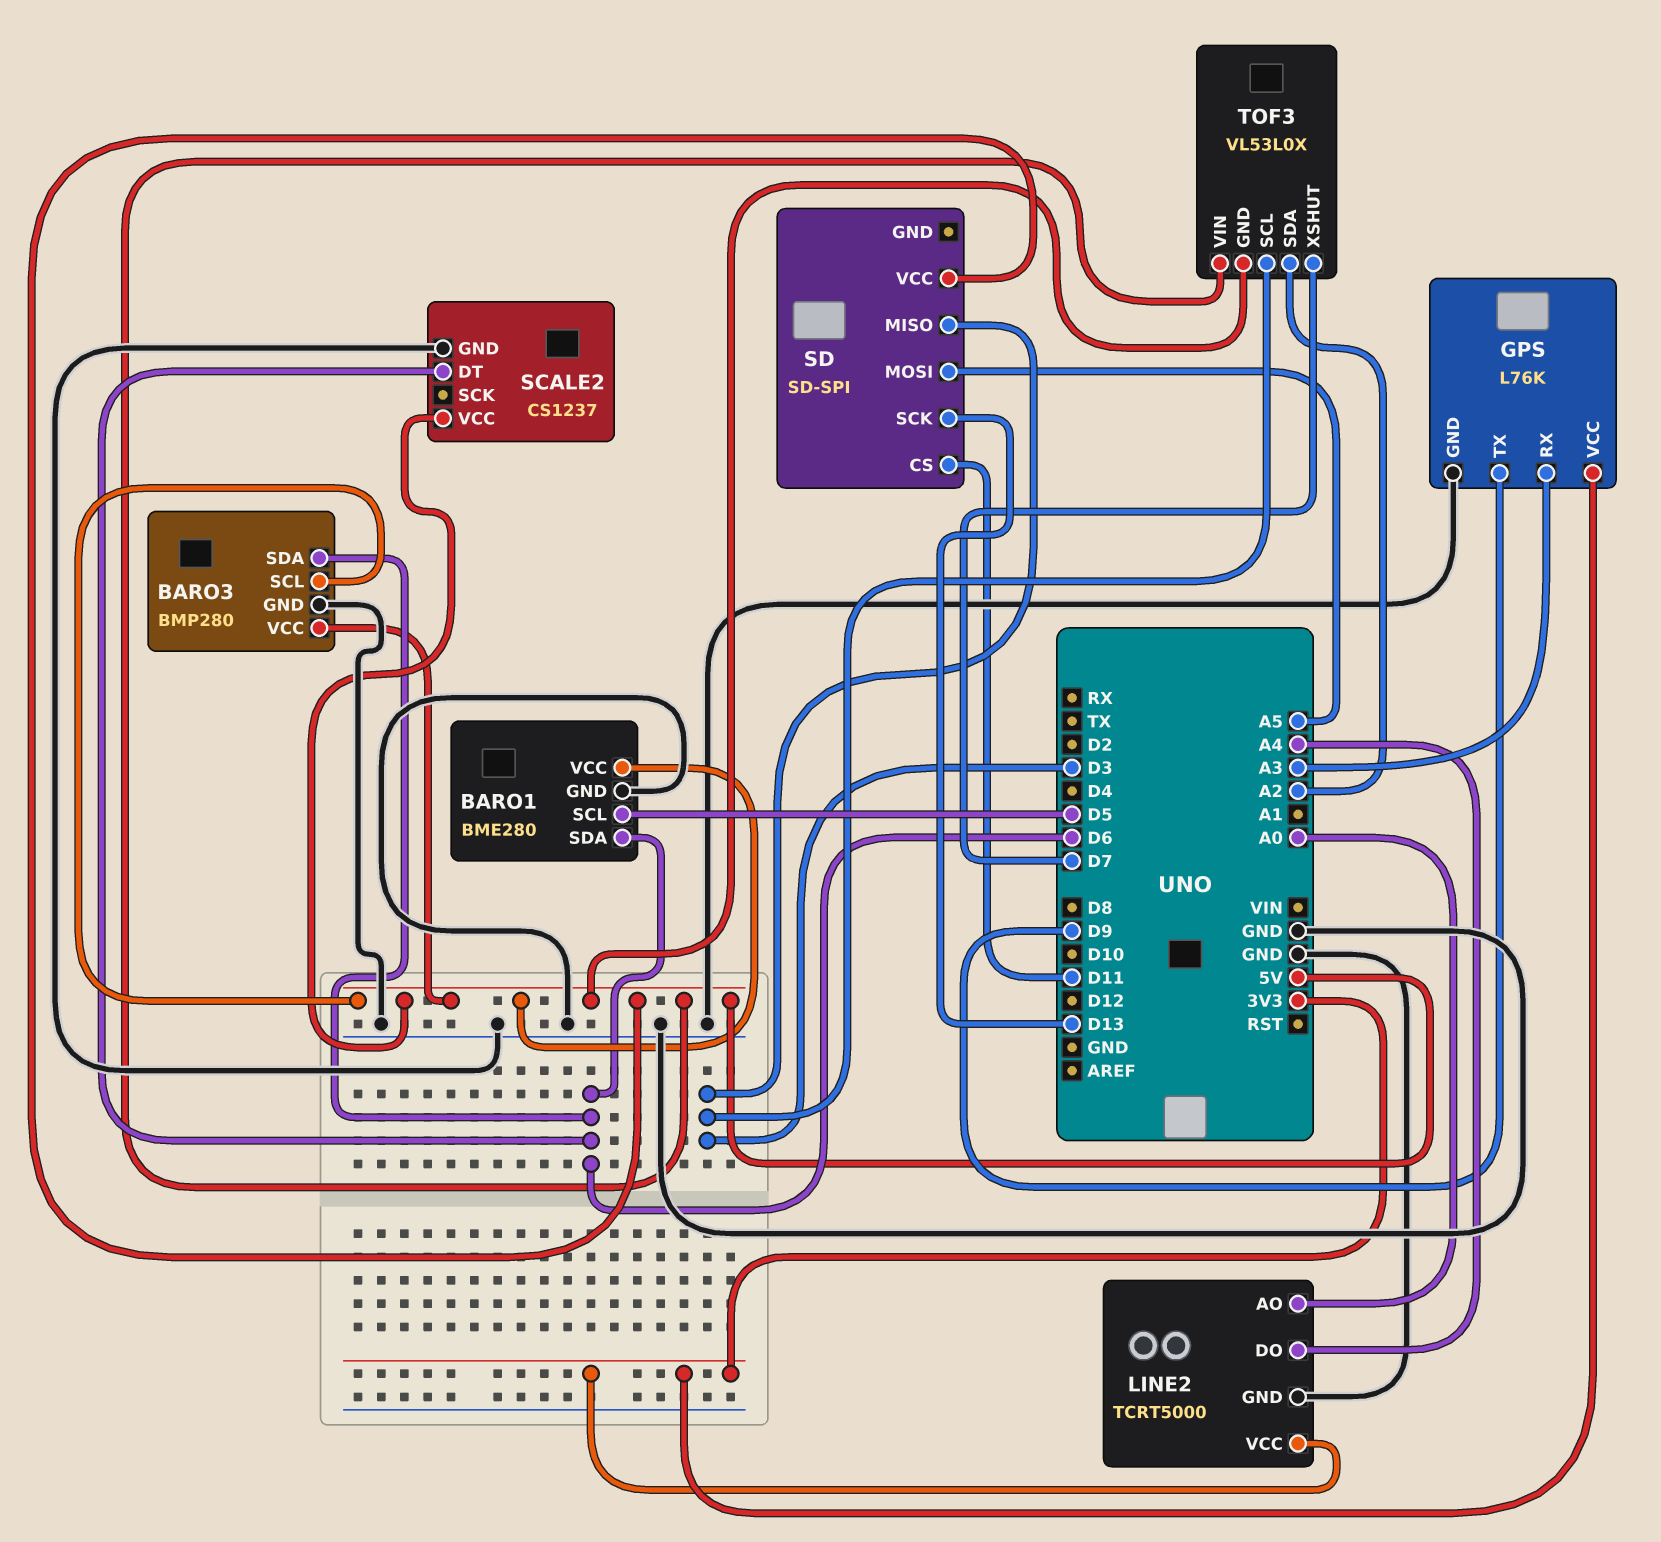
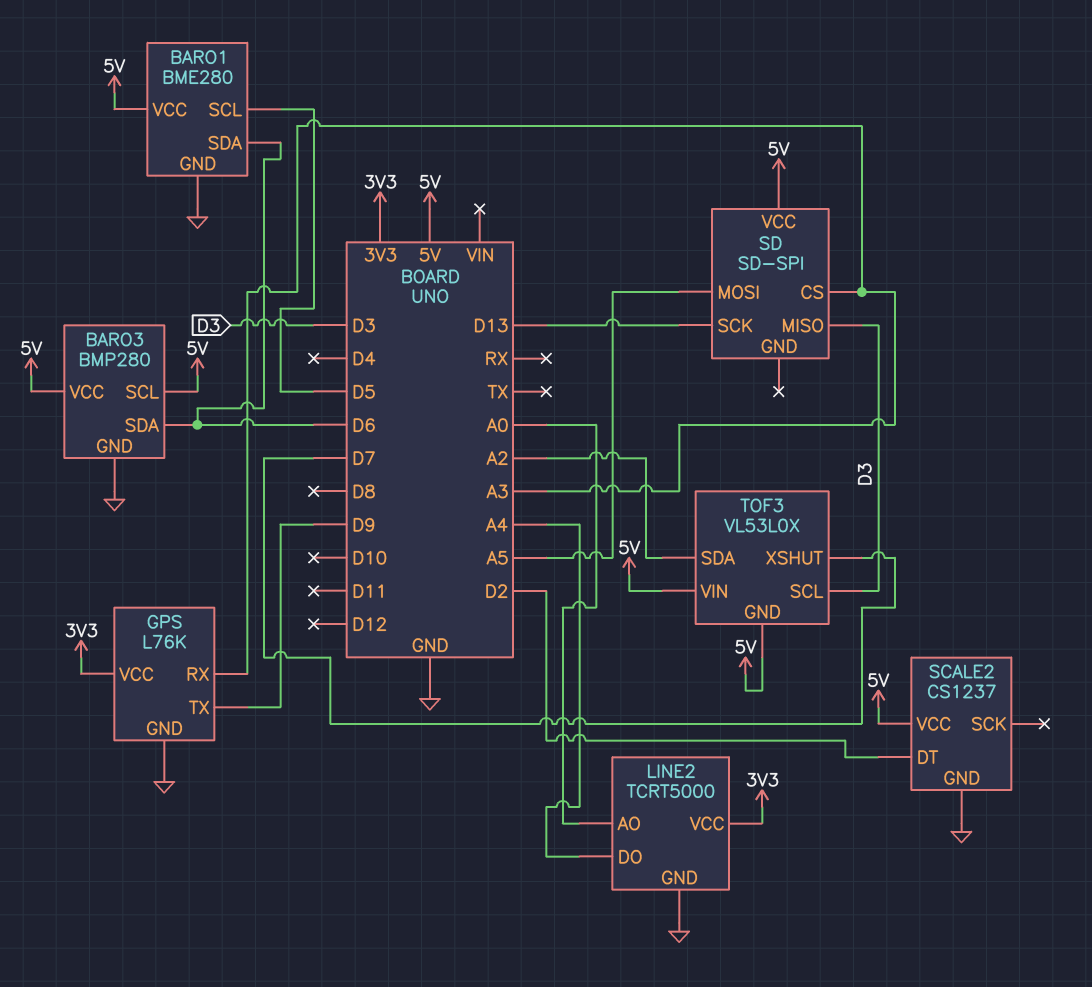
SCALE2 pin DT: D6 -> D2
SD pin CS: D11 -> A3

